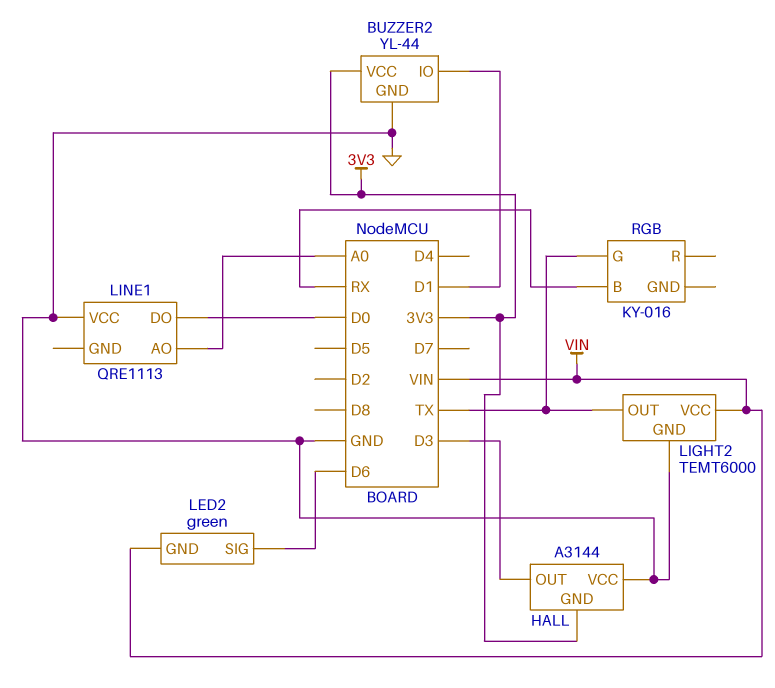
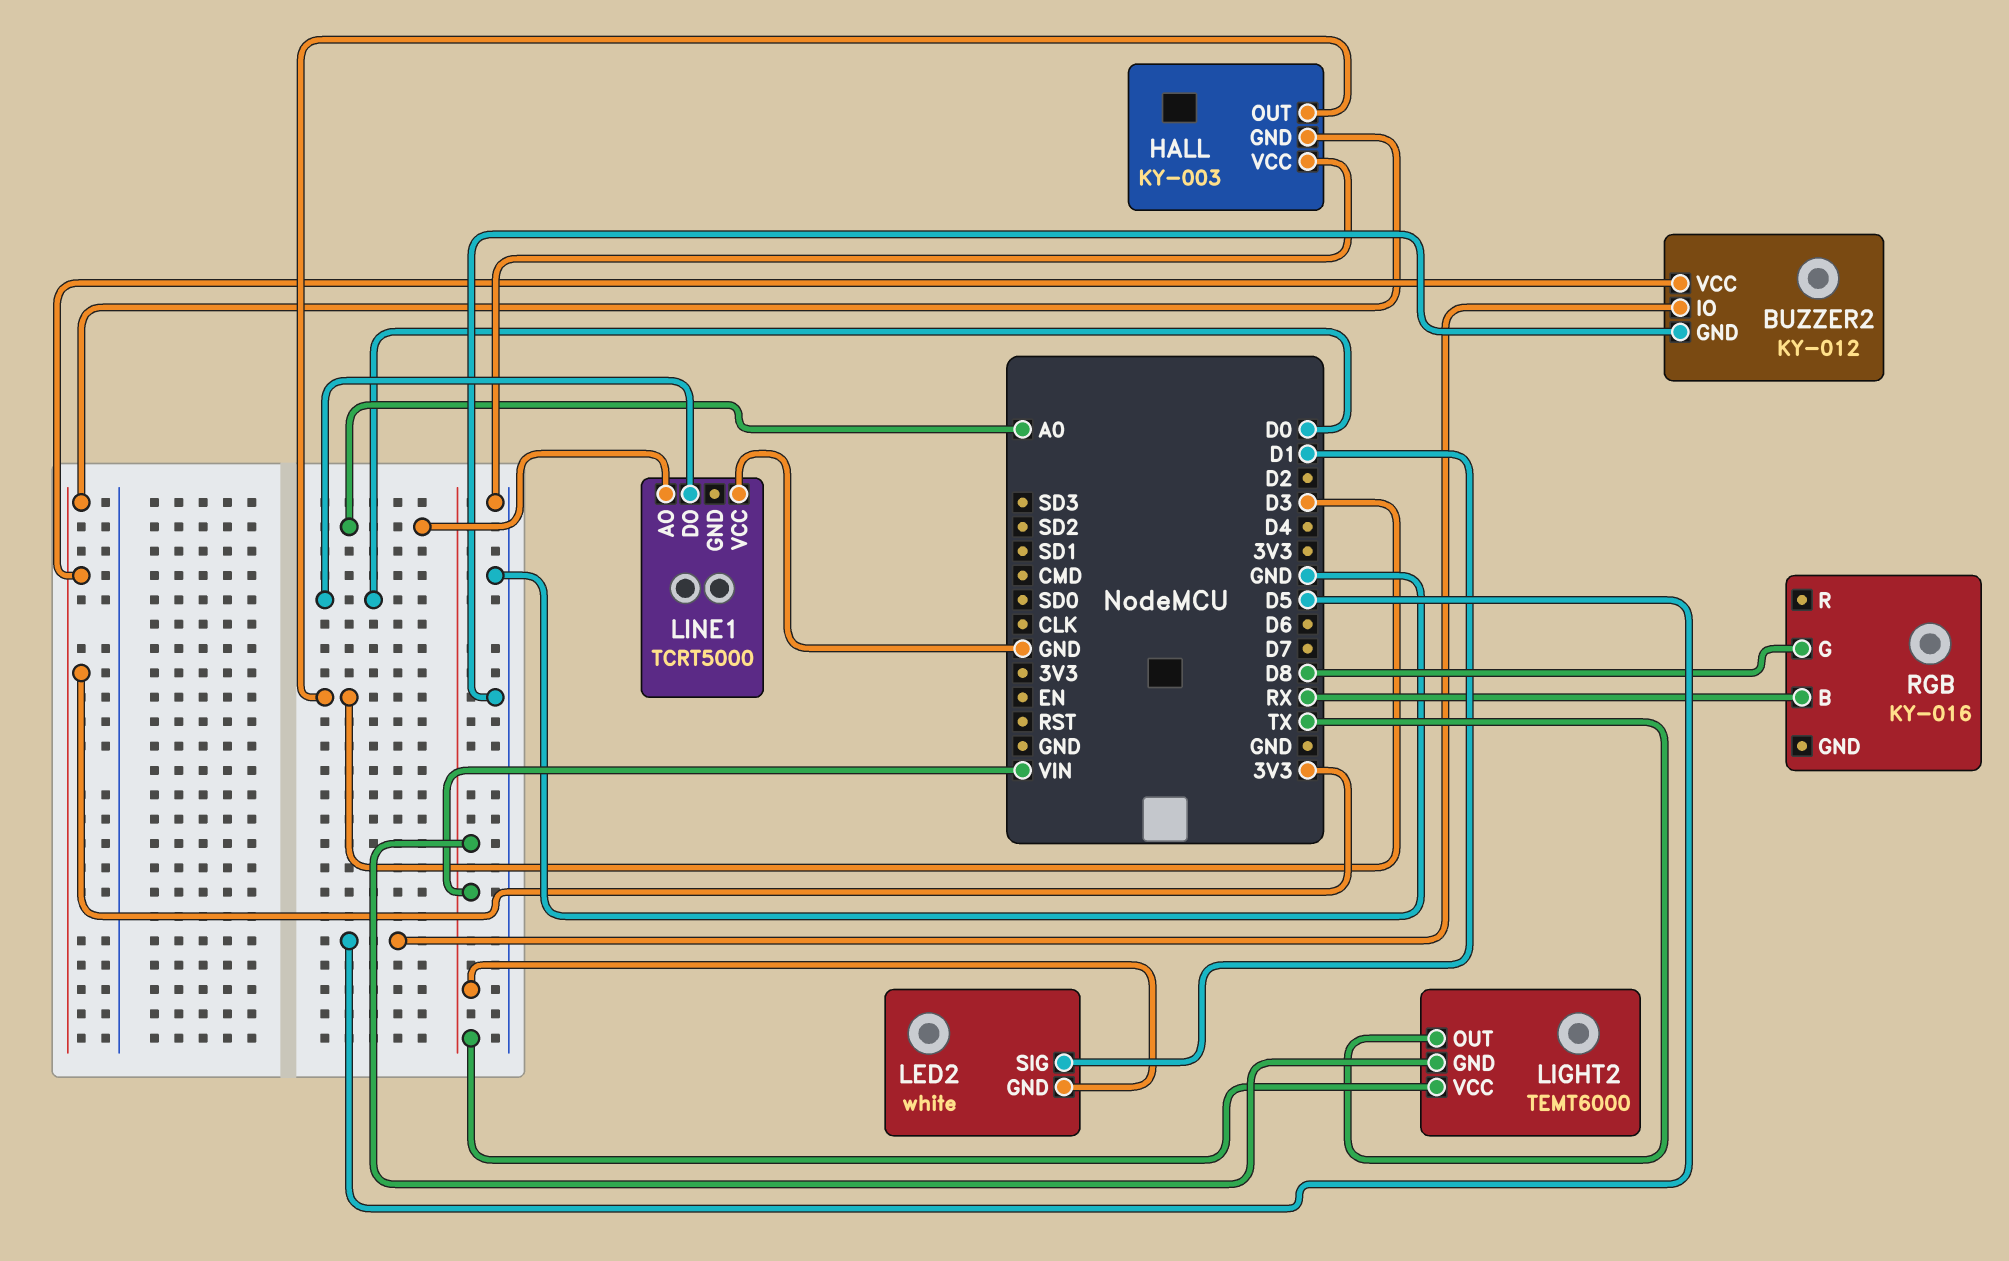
BUZZER2: YL-44 -> KY-012
BUZZER2 pin IO: D1 -> D5
HALL: A3144 -> KY-003
LED2: green -> white
LED2 pin SIG: D6 -> D1
LIGHT2 pin GND: GND -> VIN
LINE1: QRE1113 -> TCRT5000
RGB pin G: TX -> D8

